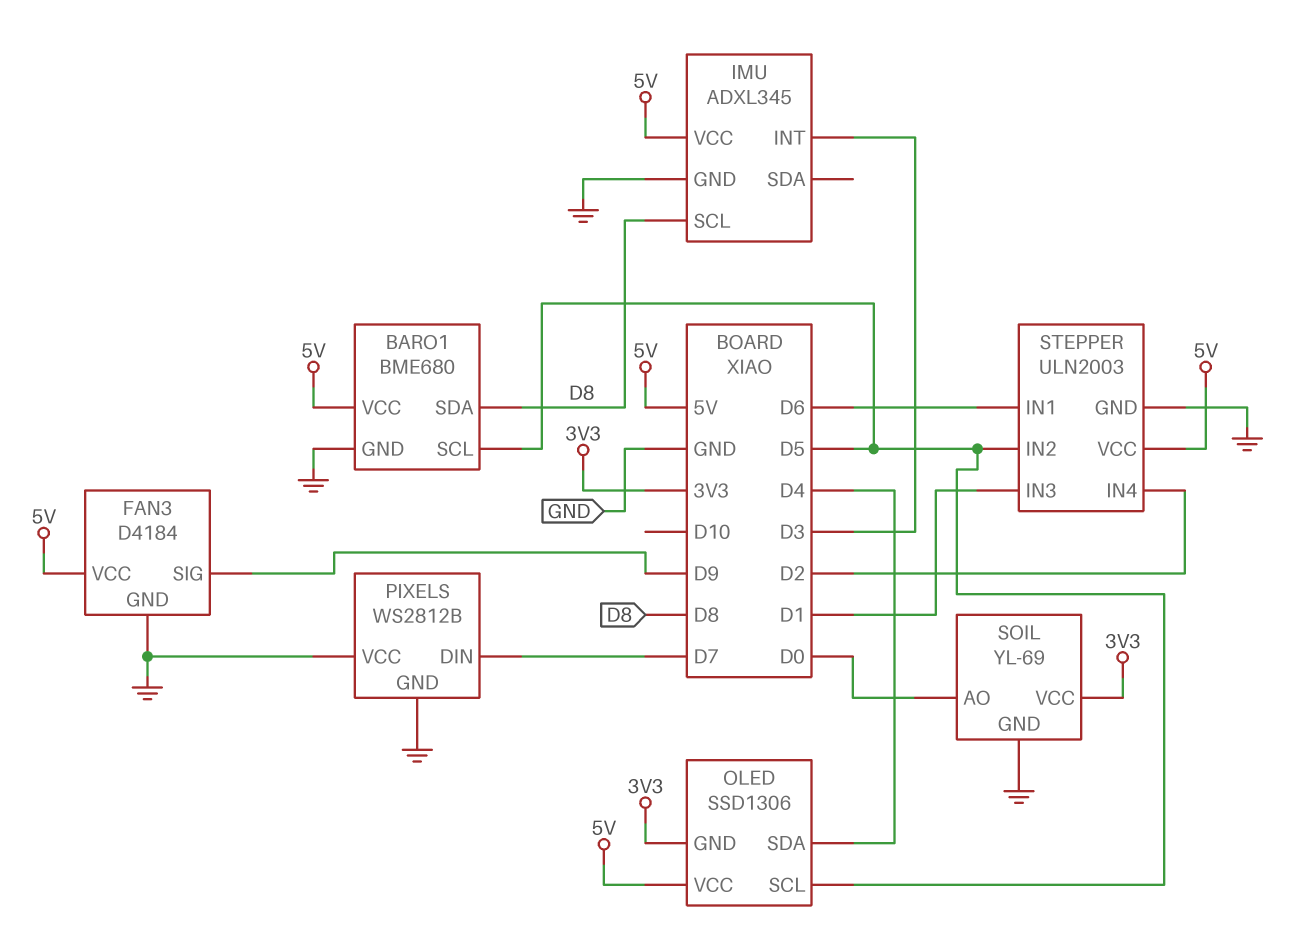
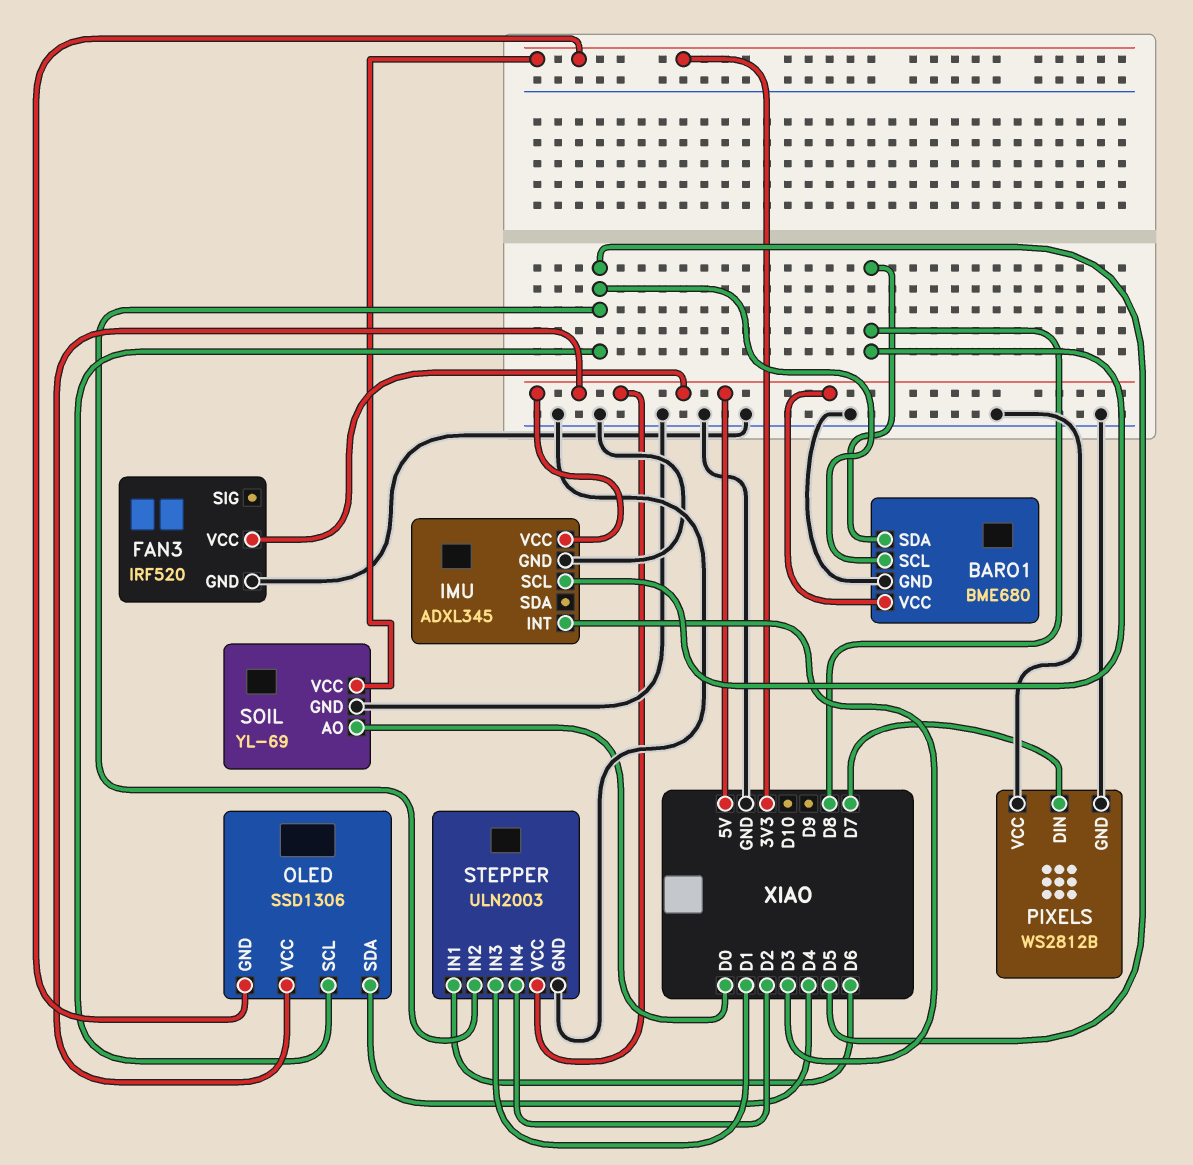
FAN3: D4184 -> IRF520
FAN3 pin SIG: D9 -> none

